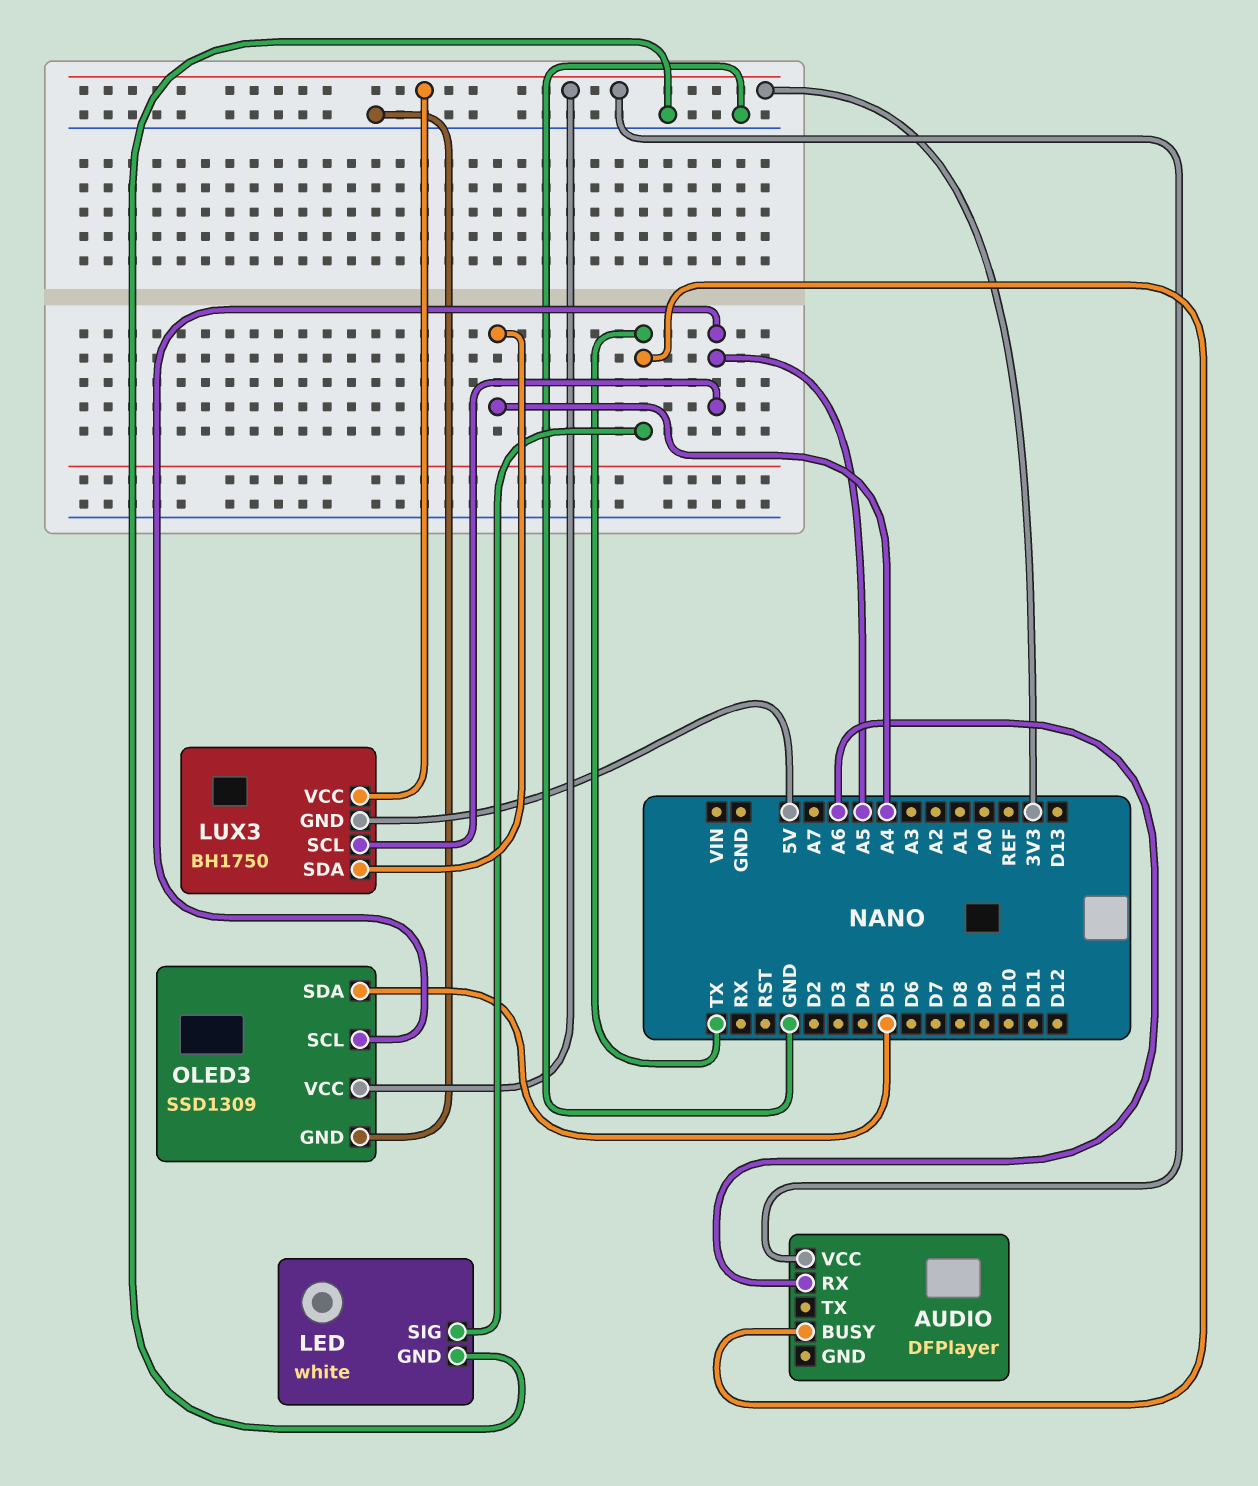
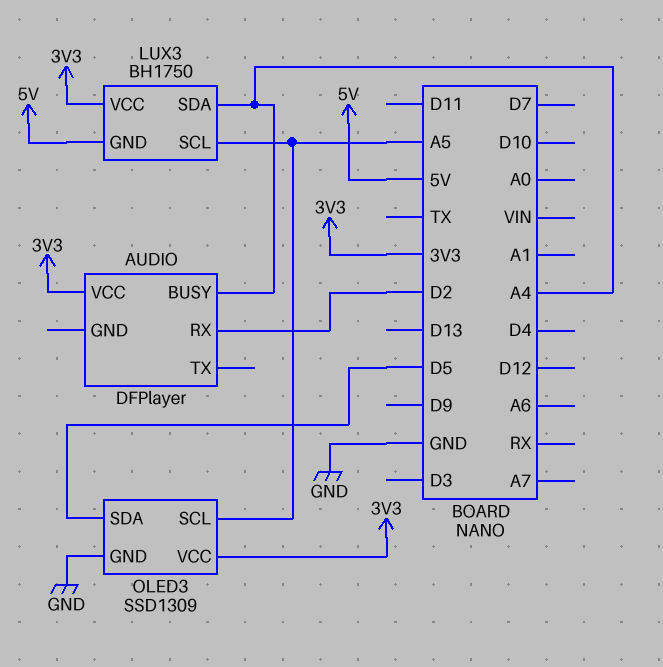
AUDIO pin BUSY: TX -> A4
AUDIO pin RX: A6 -> D2
LED: white -> none
LED pin GND: GND -> none
LED pin SIG: TX -> none

